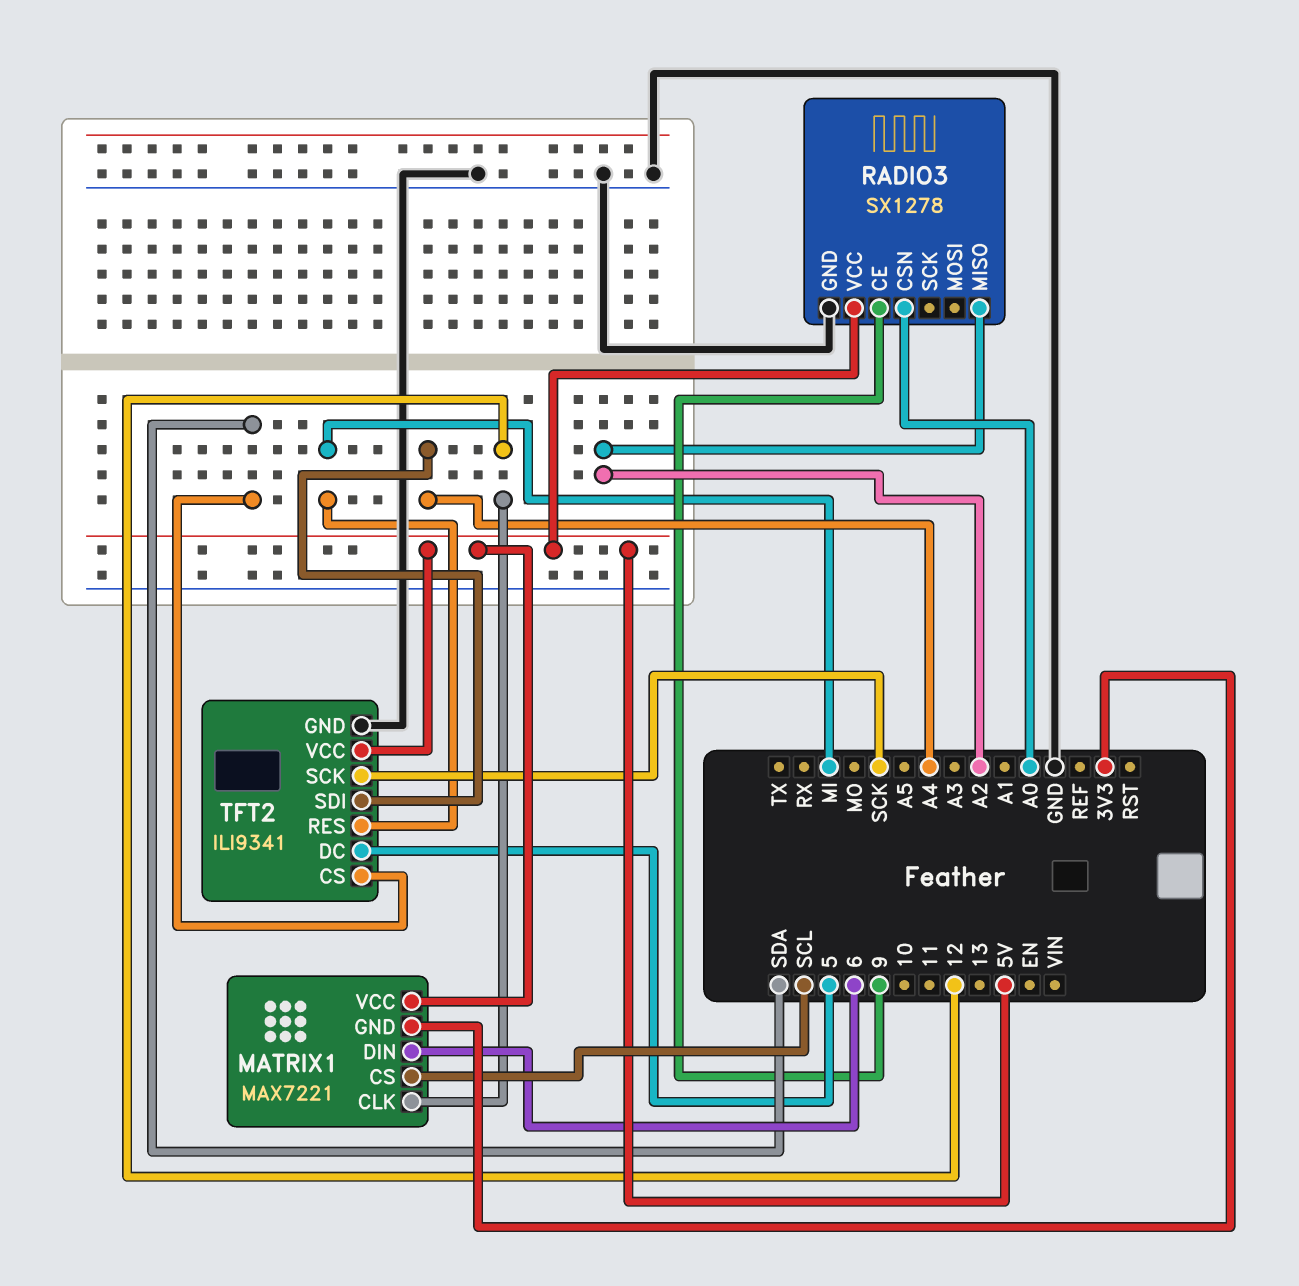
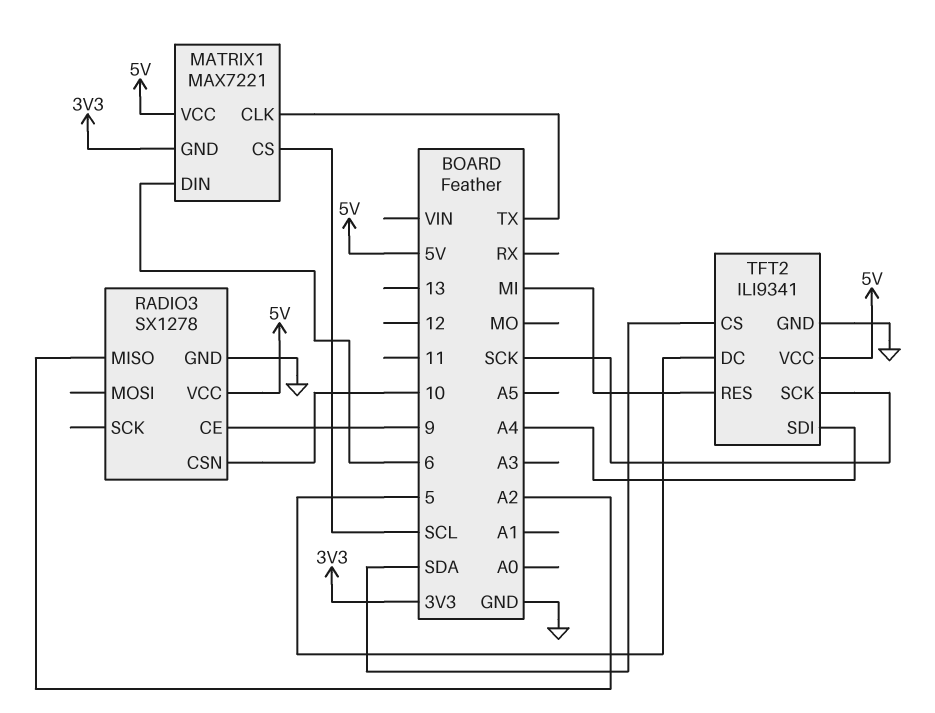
MATRIX1 pin CLK: 12 -> TX
RADIO3 pin CSN: A0 -> 10

